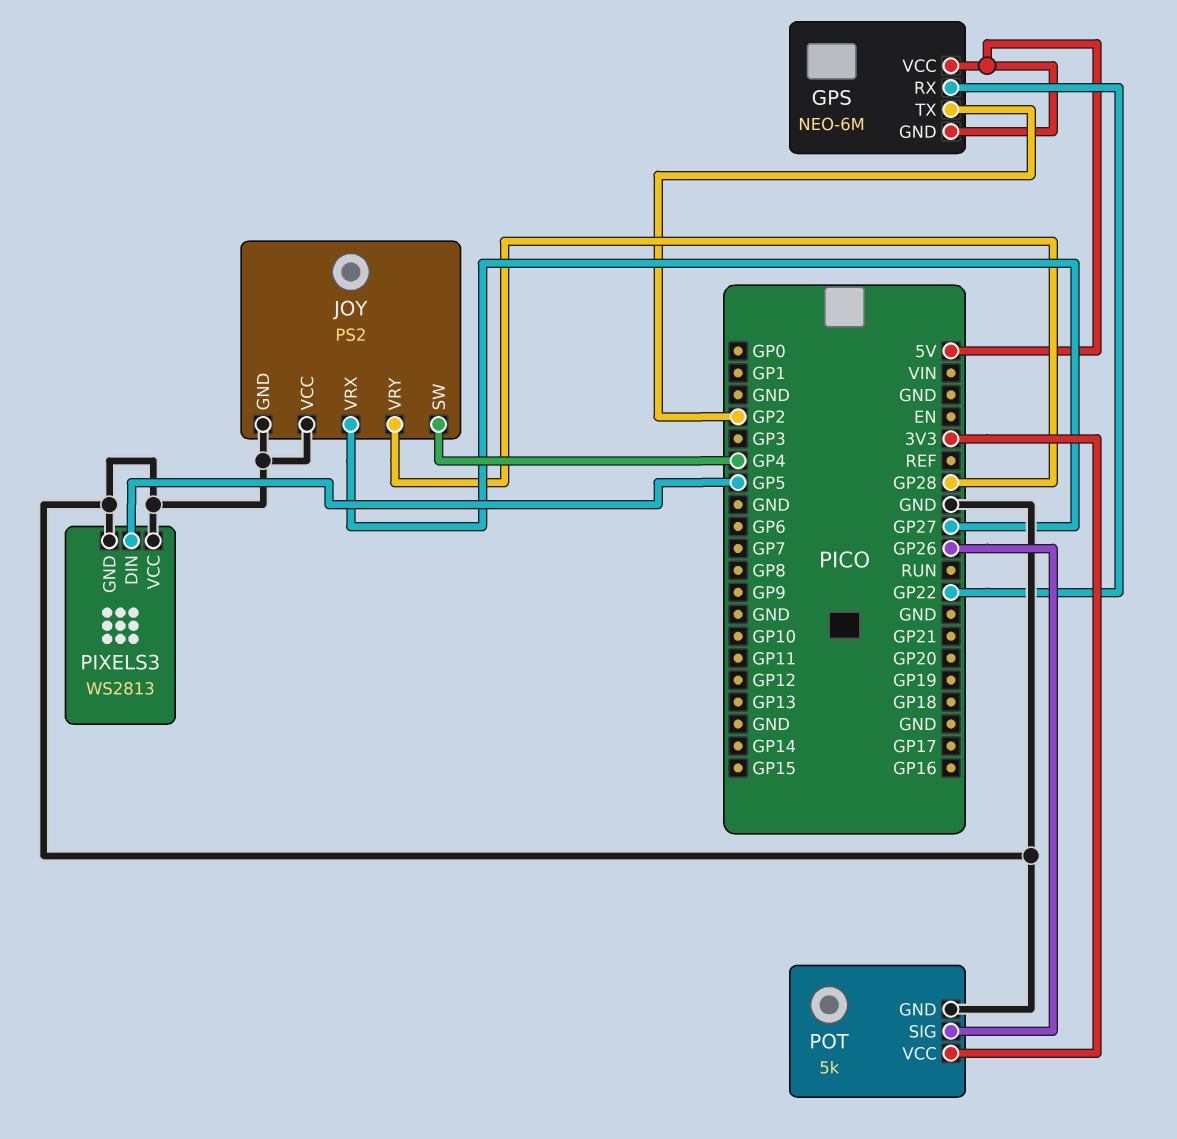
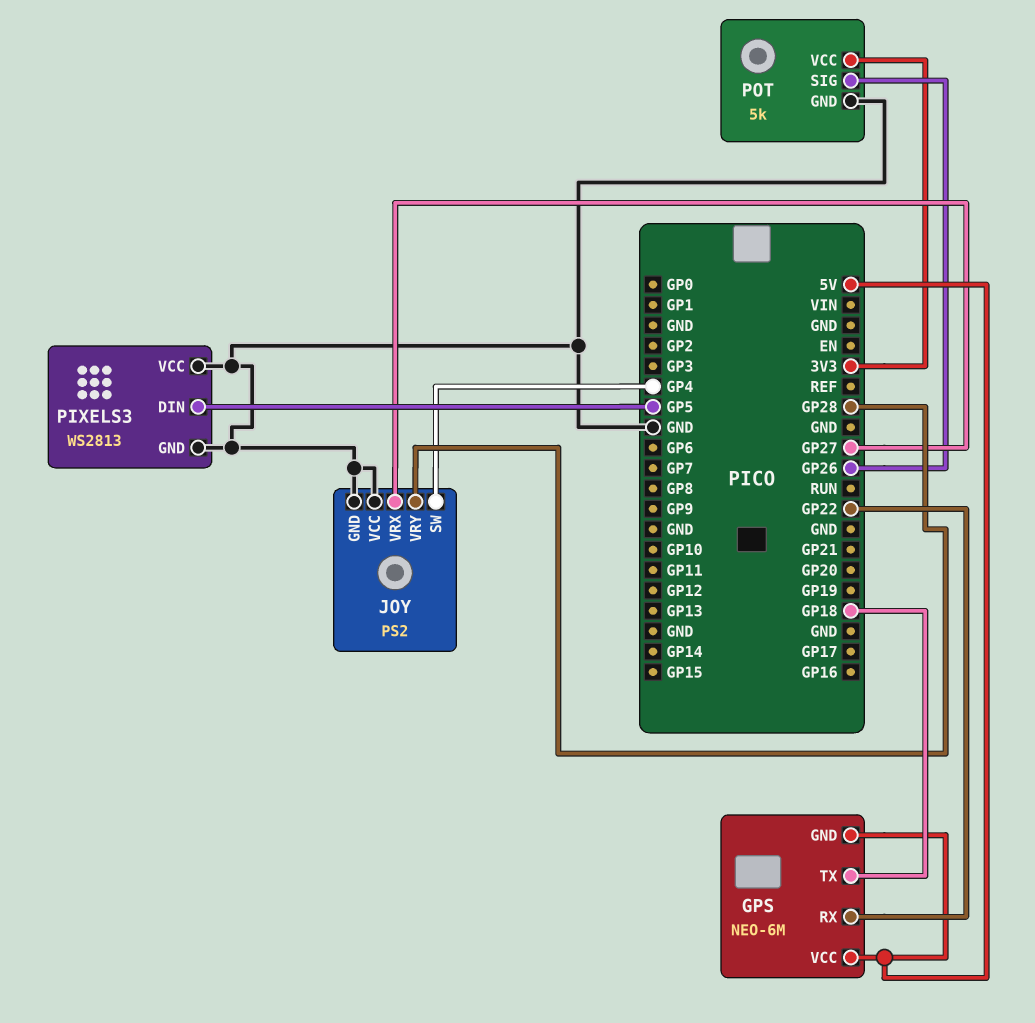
GPS pin TX: GP2 -> GP18

